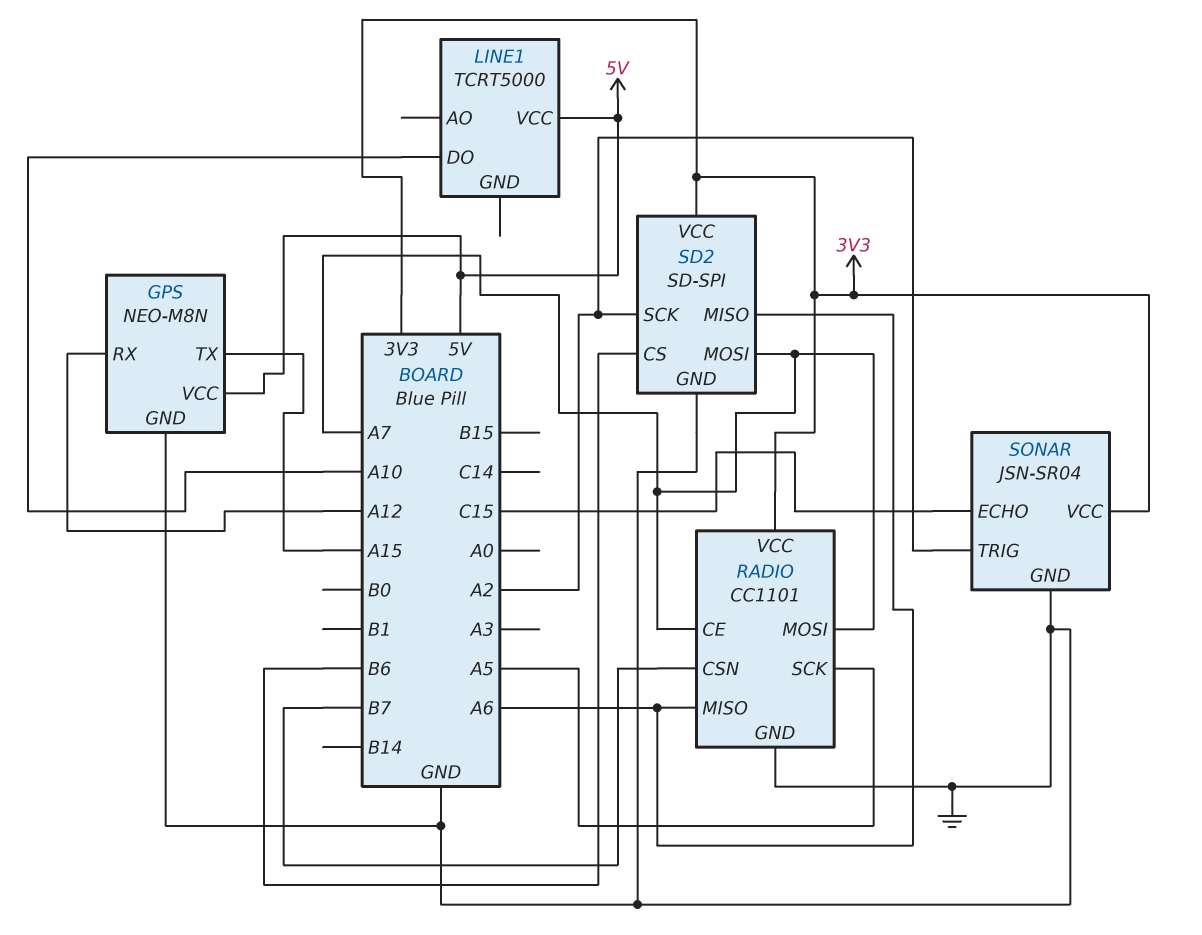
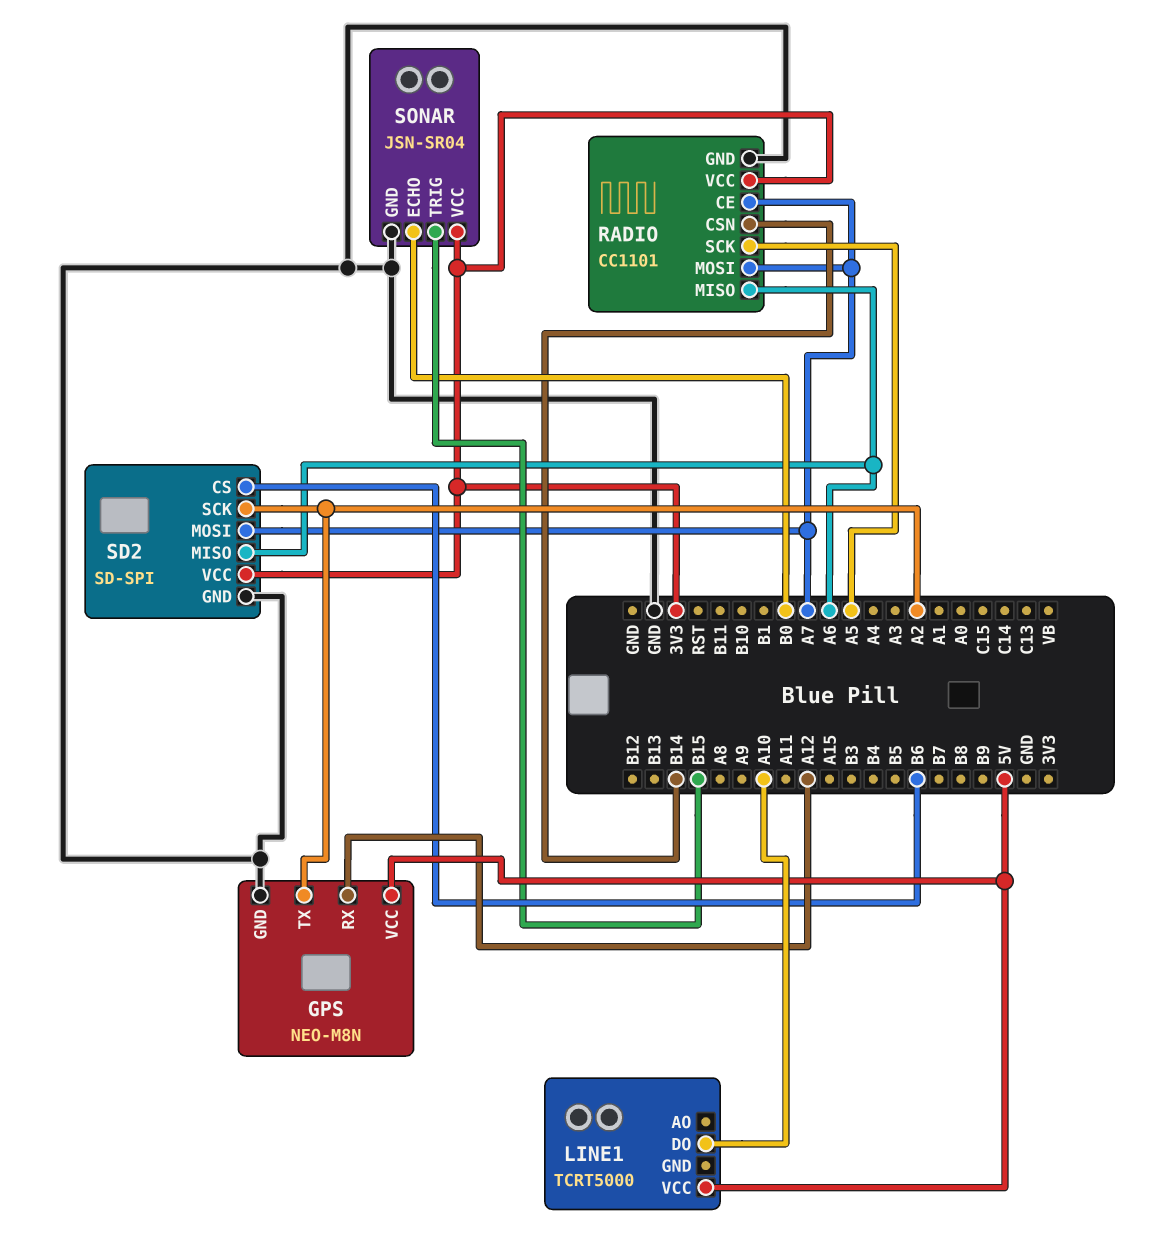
GPS pin TX: A15 -> A2
RADIO pin CSN: B7 -> B14
SONAR pin ECHO: C15 -> B0
SONAR pin TRIG: A2 -> B15

